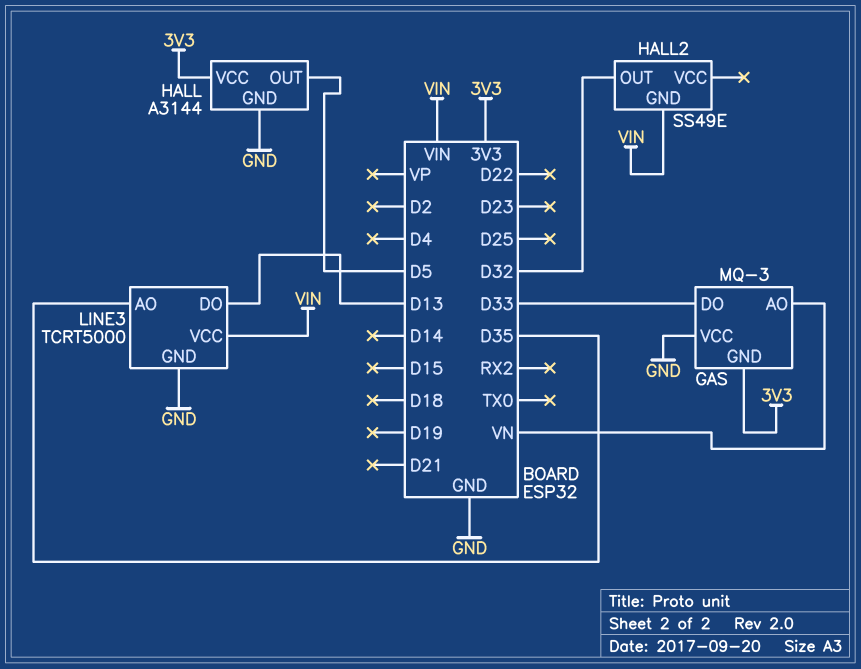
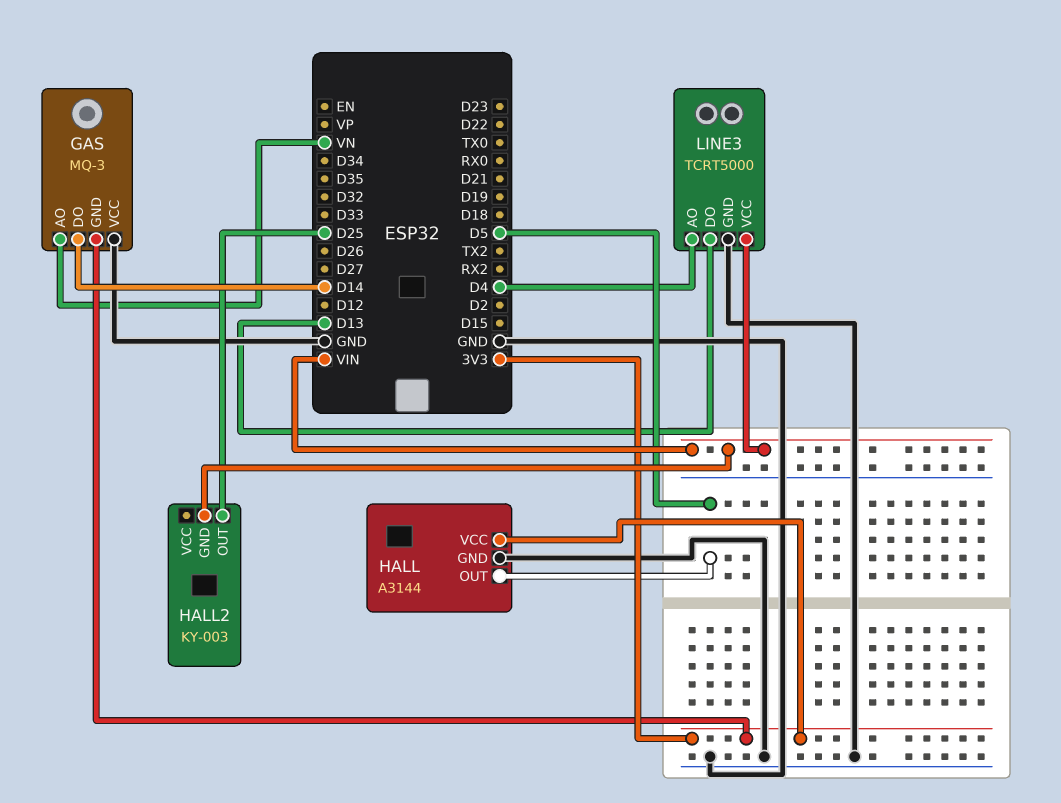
GAS pin DO: D33 -> D14
HALL2: SS49E -> KY-003
HALL2 pin OUT: D32 -> D25
LINE3 pin AO: D35 -> D4

